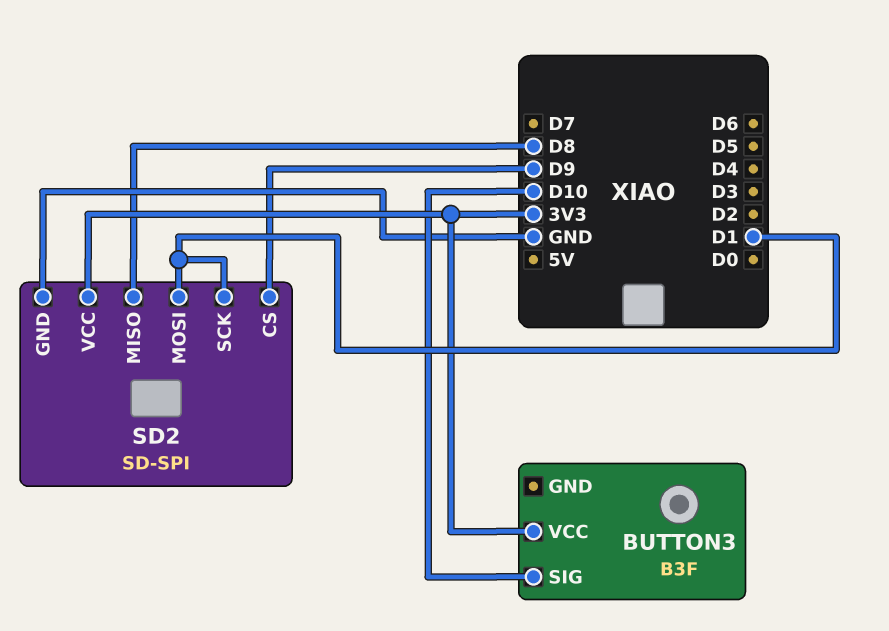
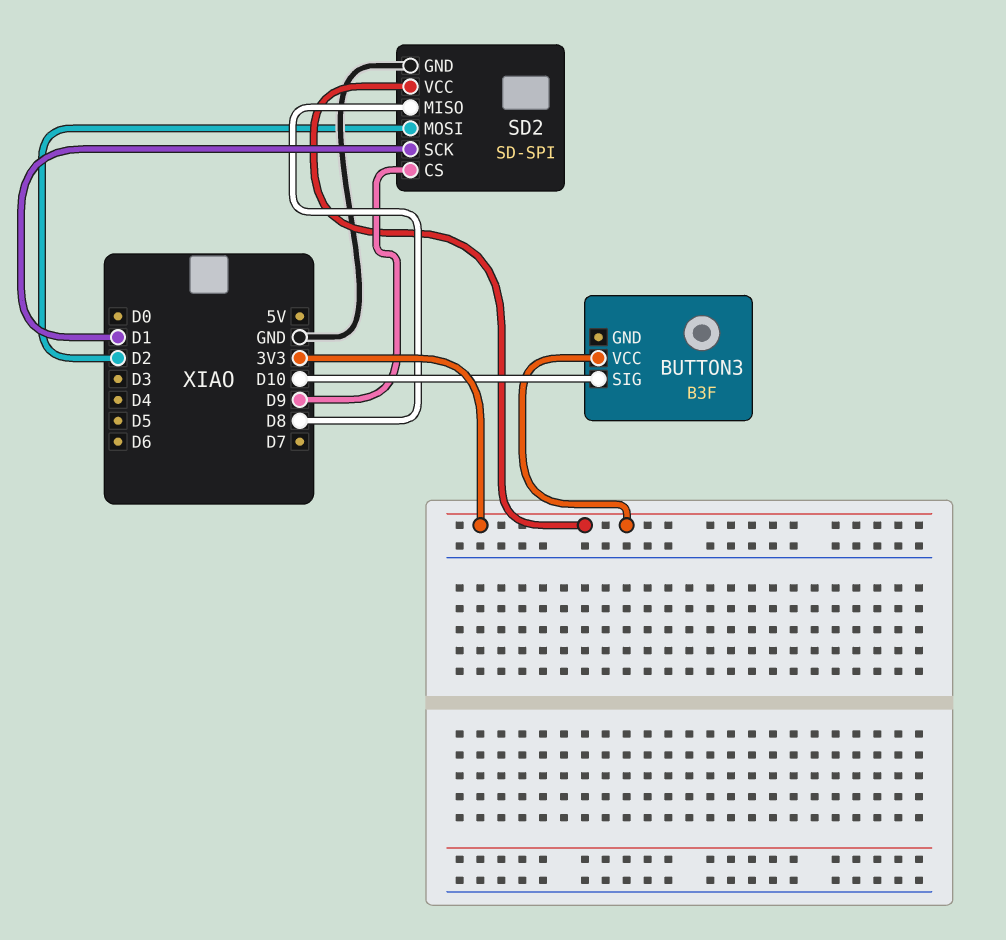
SD2 pin MOSI: D1 -> D2

